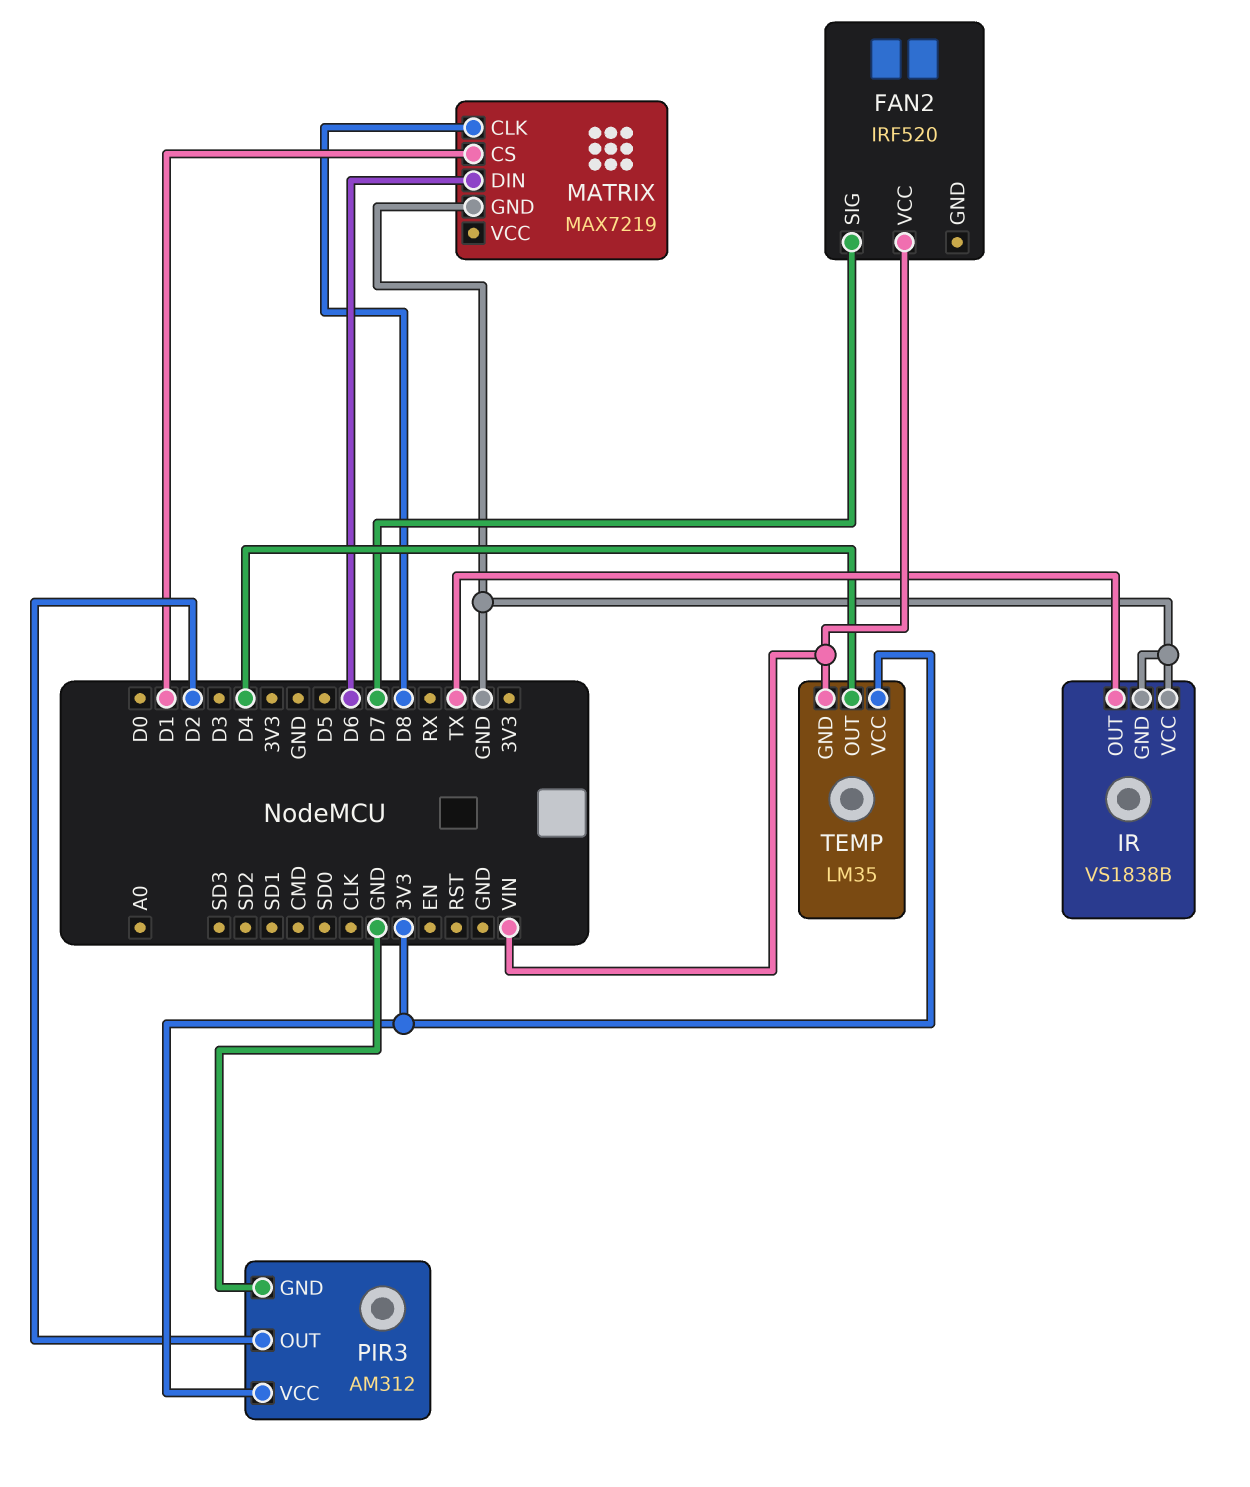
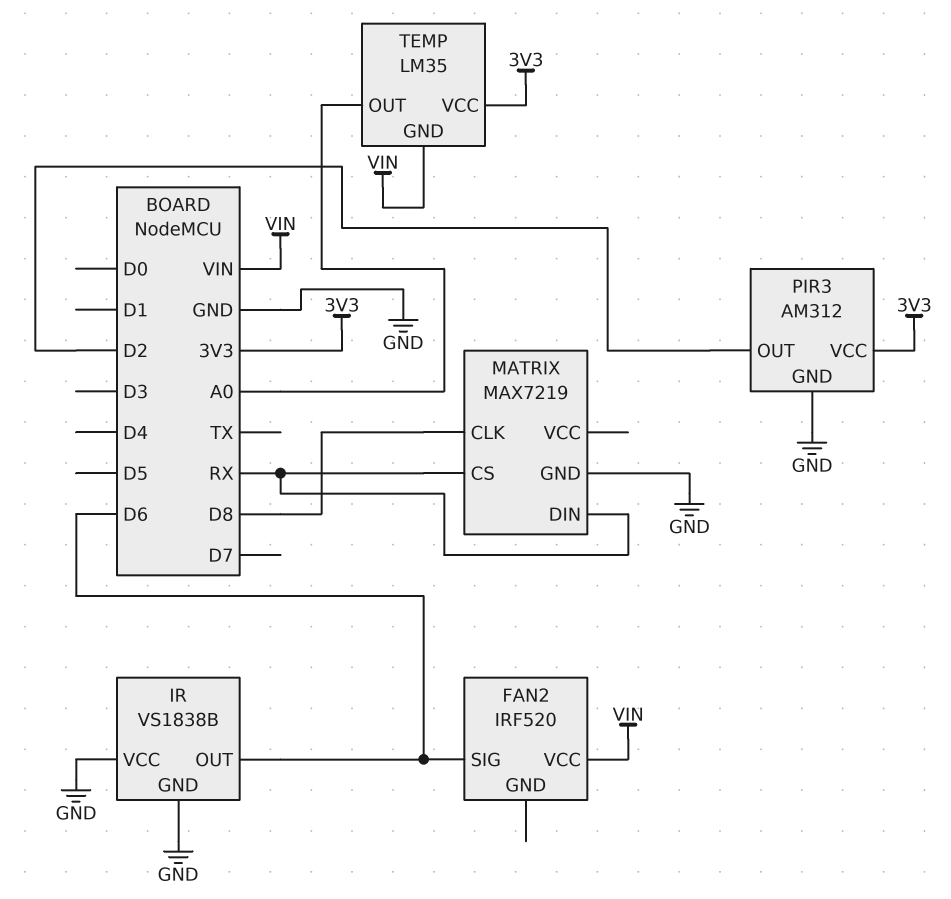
FAN2 pin SIG: D7 -> D6
IR pin OUT: TX -> D6
MATRIX pin CS: D1 -> RX
MATRIX pin DIN: D6 -> RX
TEMP pin OUT: D4 -> A0

